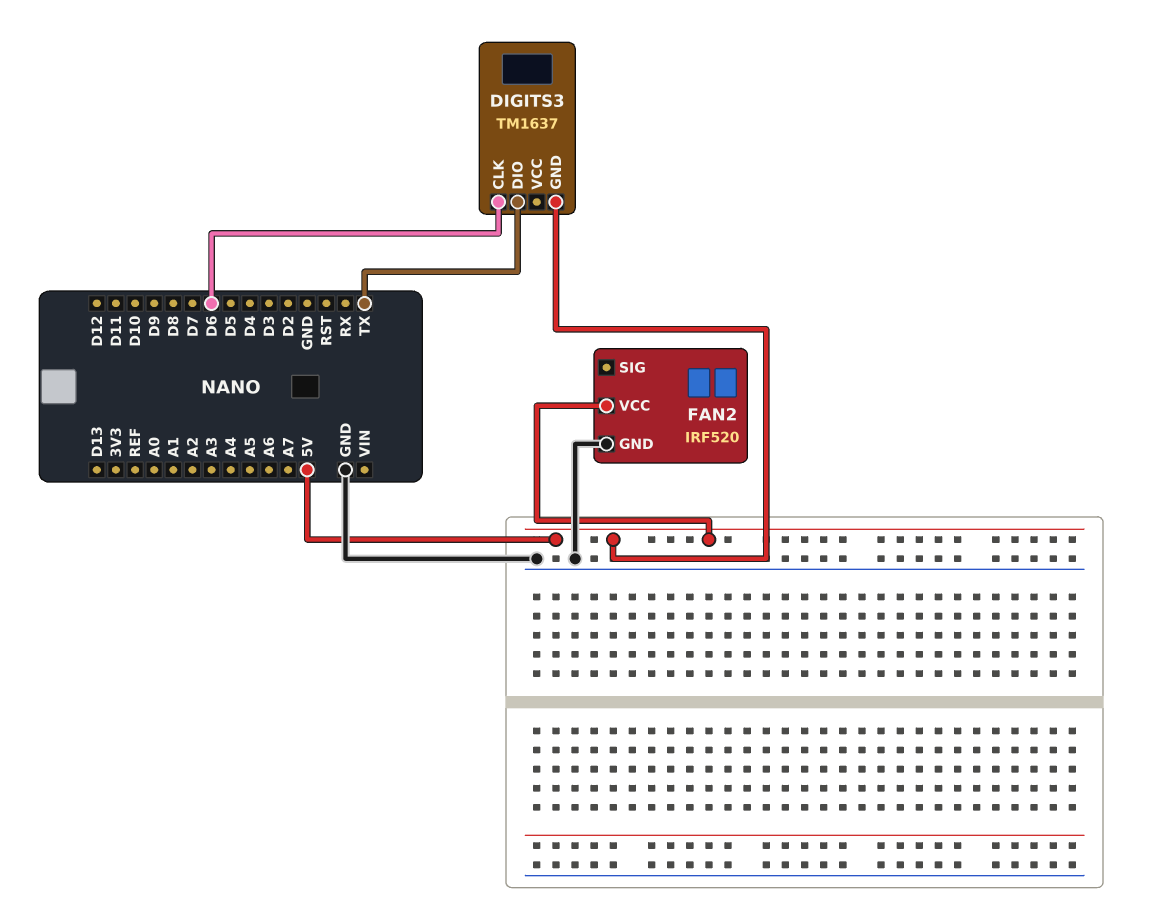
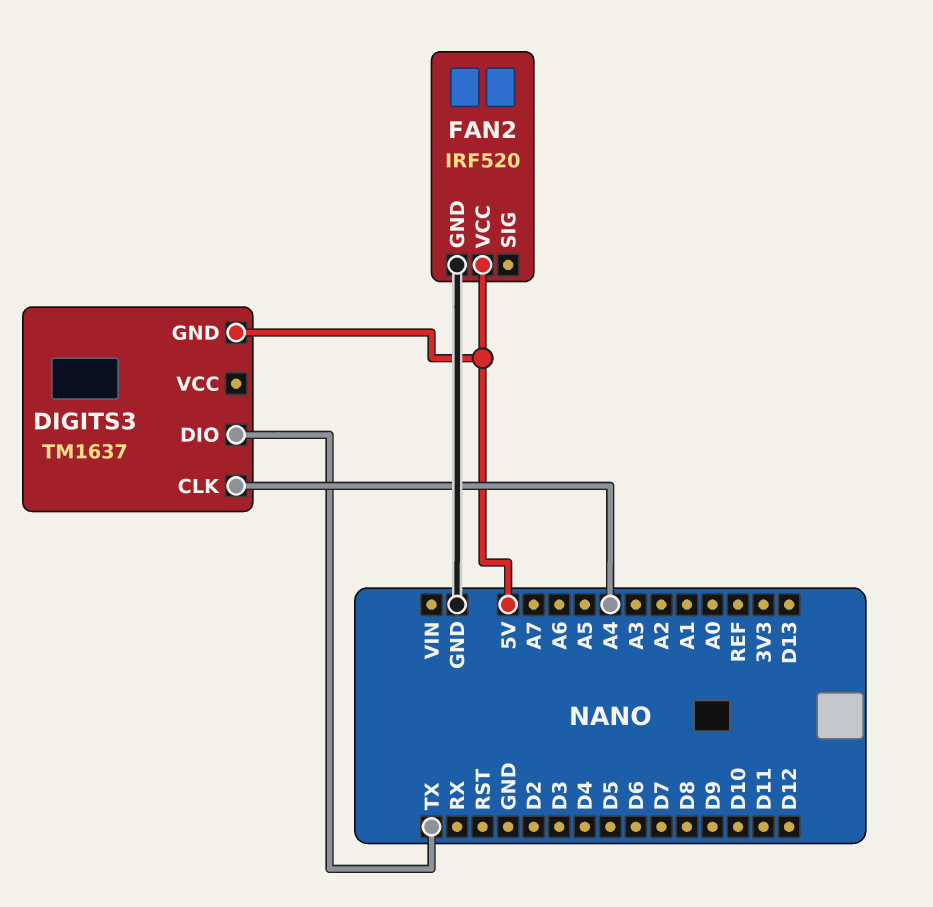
DIGITS3 pin CLK: D6 -> A4

